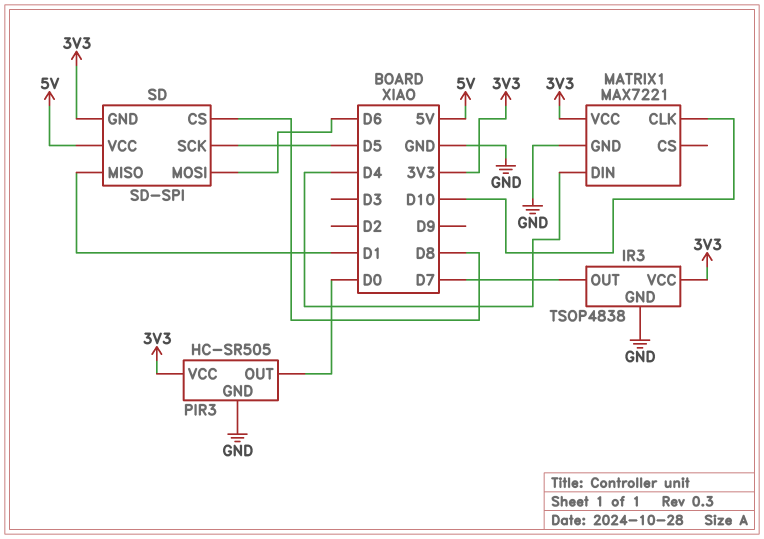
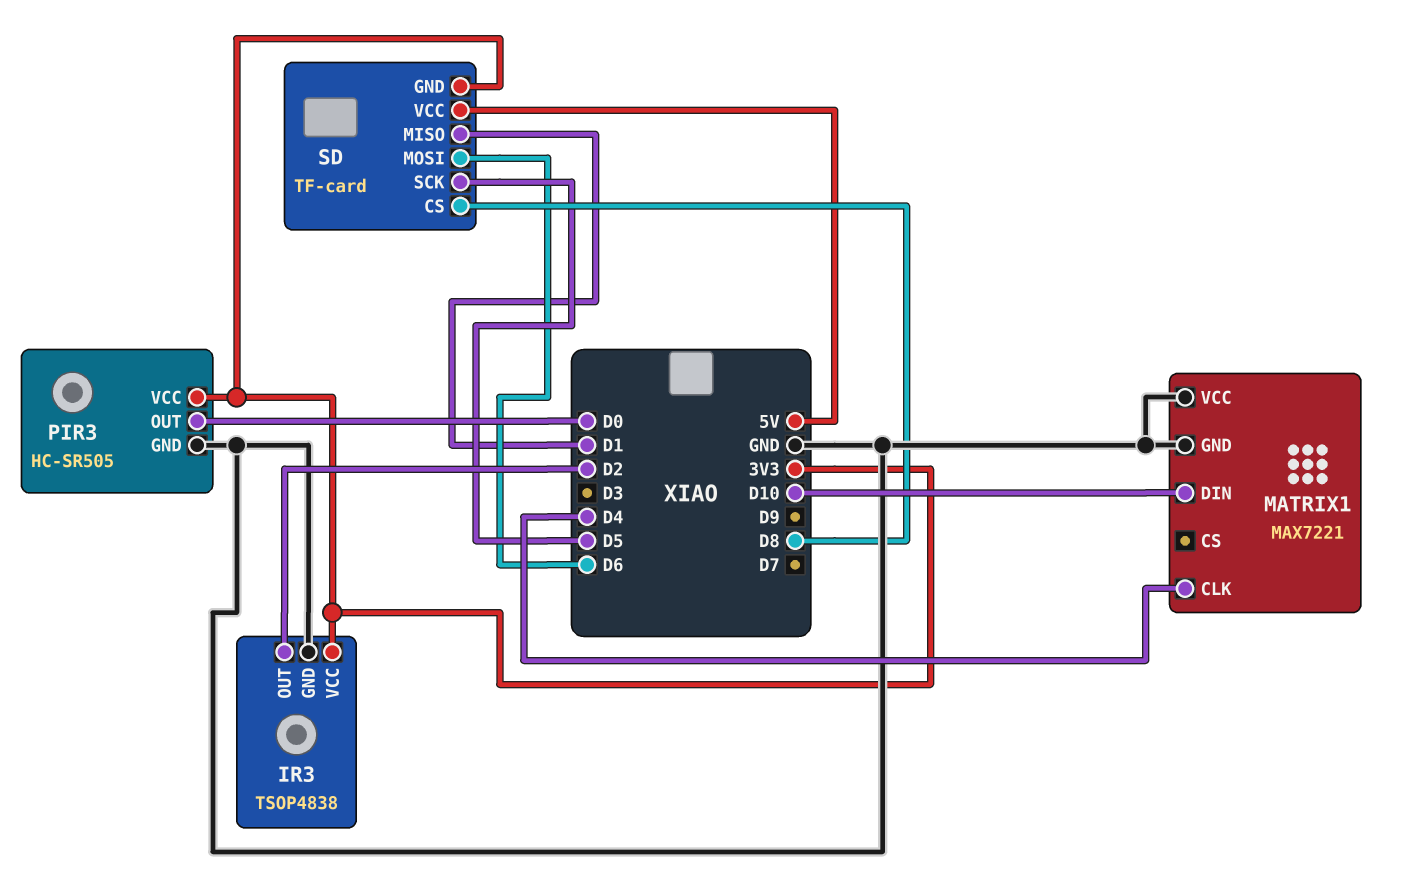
IR3 pin OUT: D7 -> D2
MATRIX1 pin CLK: D10 -> D4
MATRIX1 pin DIN: D4 -> D10
MATRIX1 pin VCC: 3V3 -> GND
SD: SD-SPI -> TF-card

